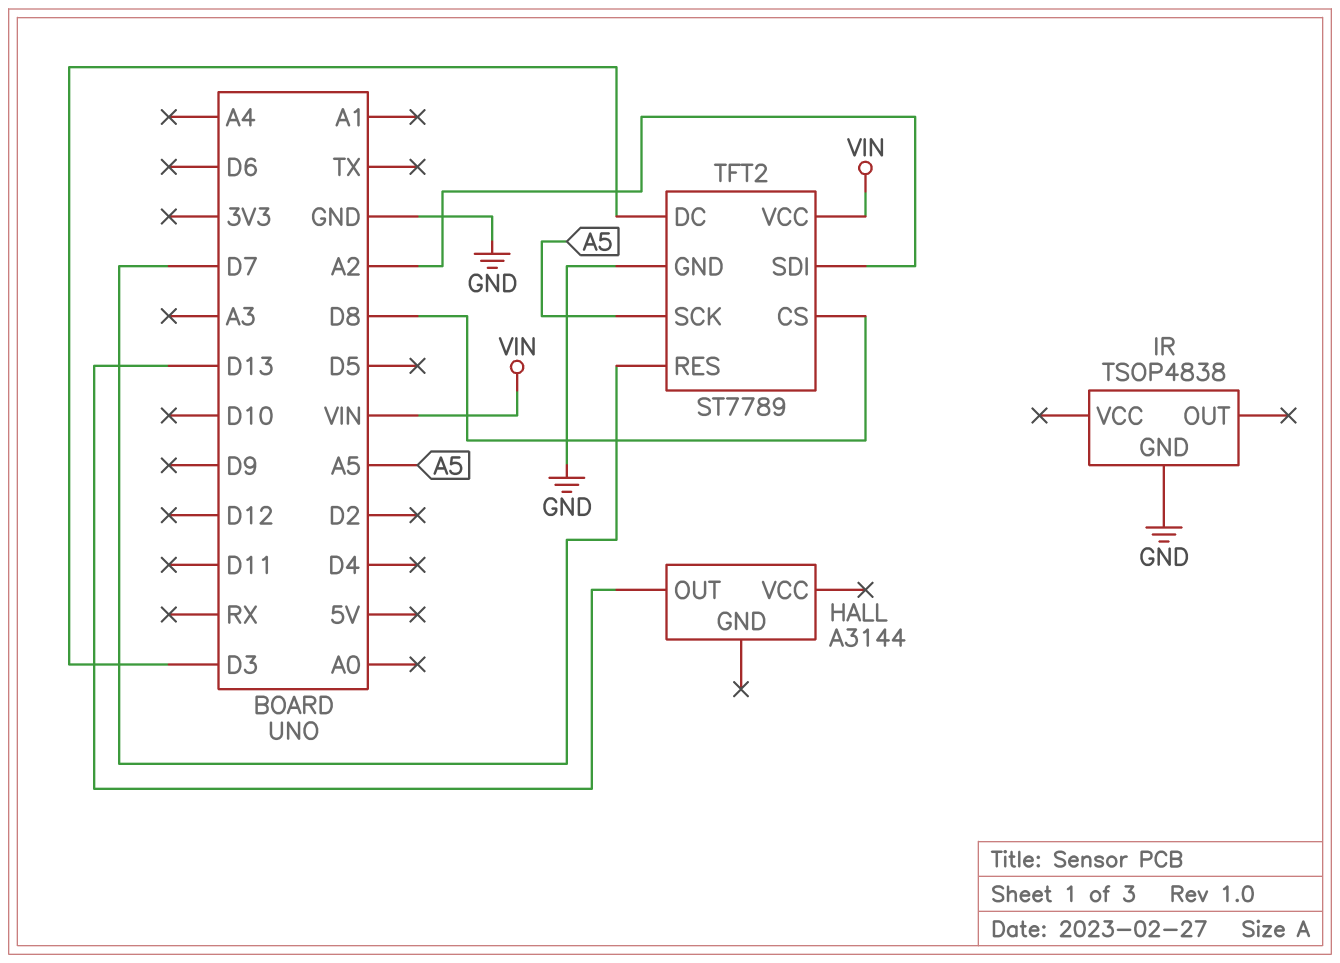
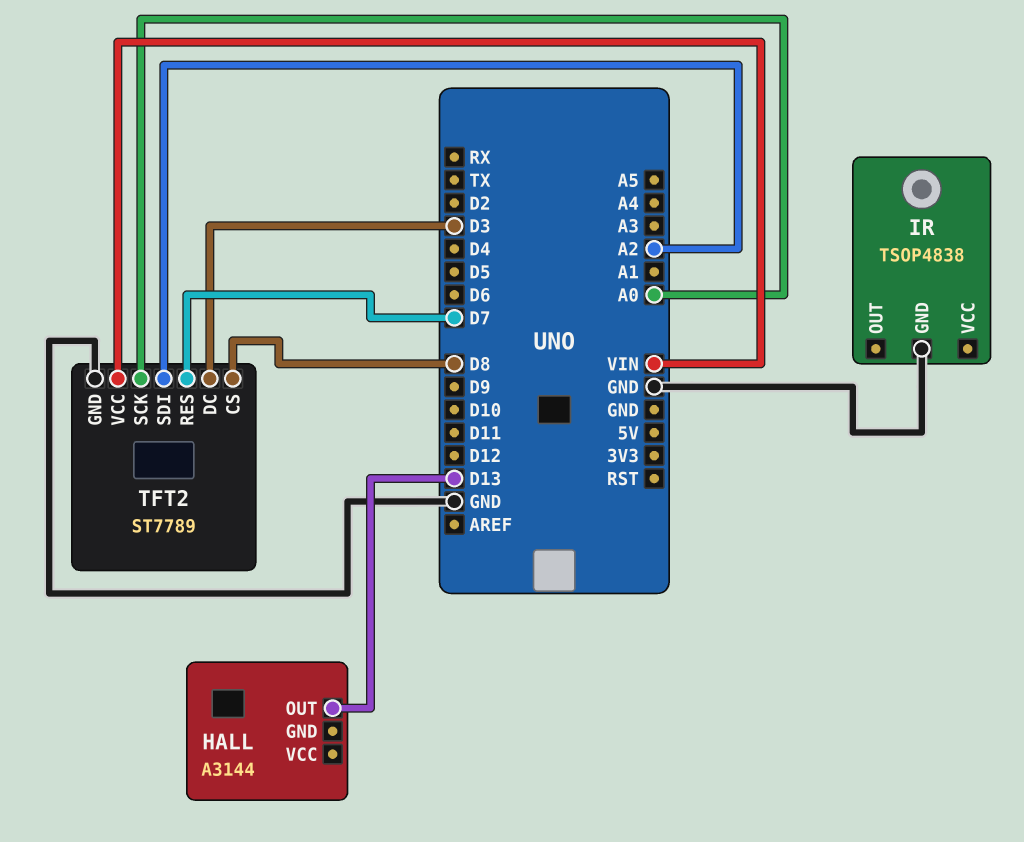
TFT2 pin SCK: A5 -> A0

